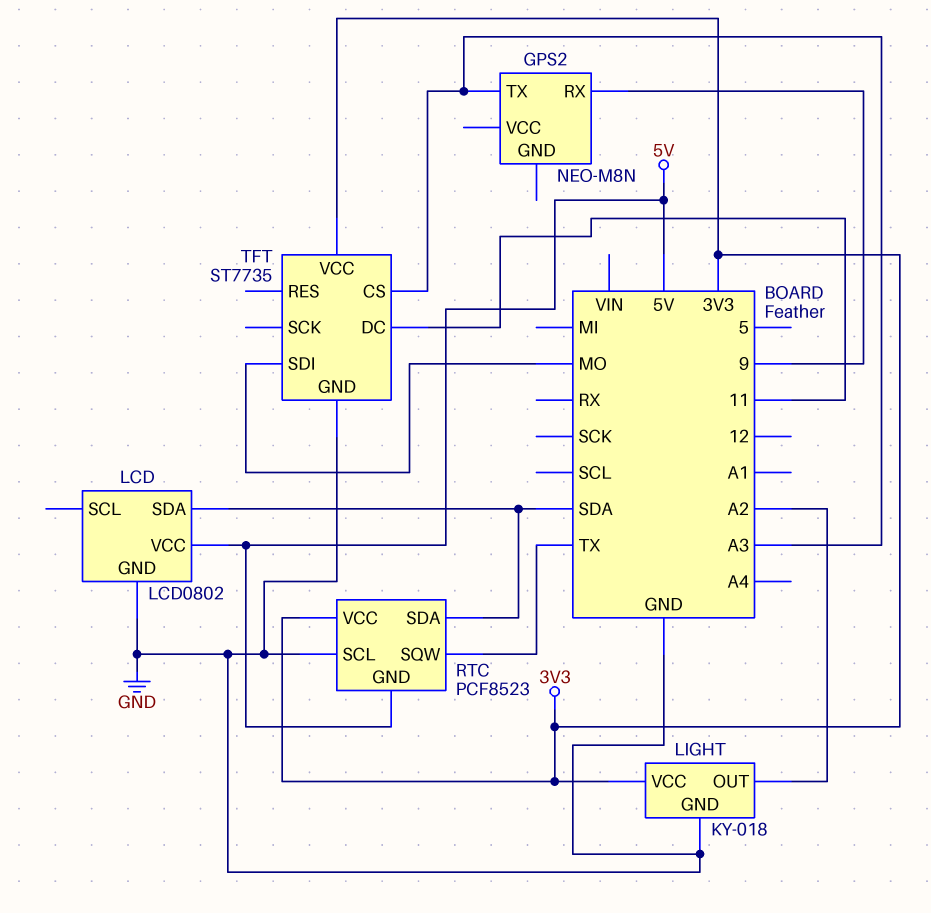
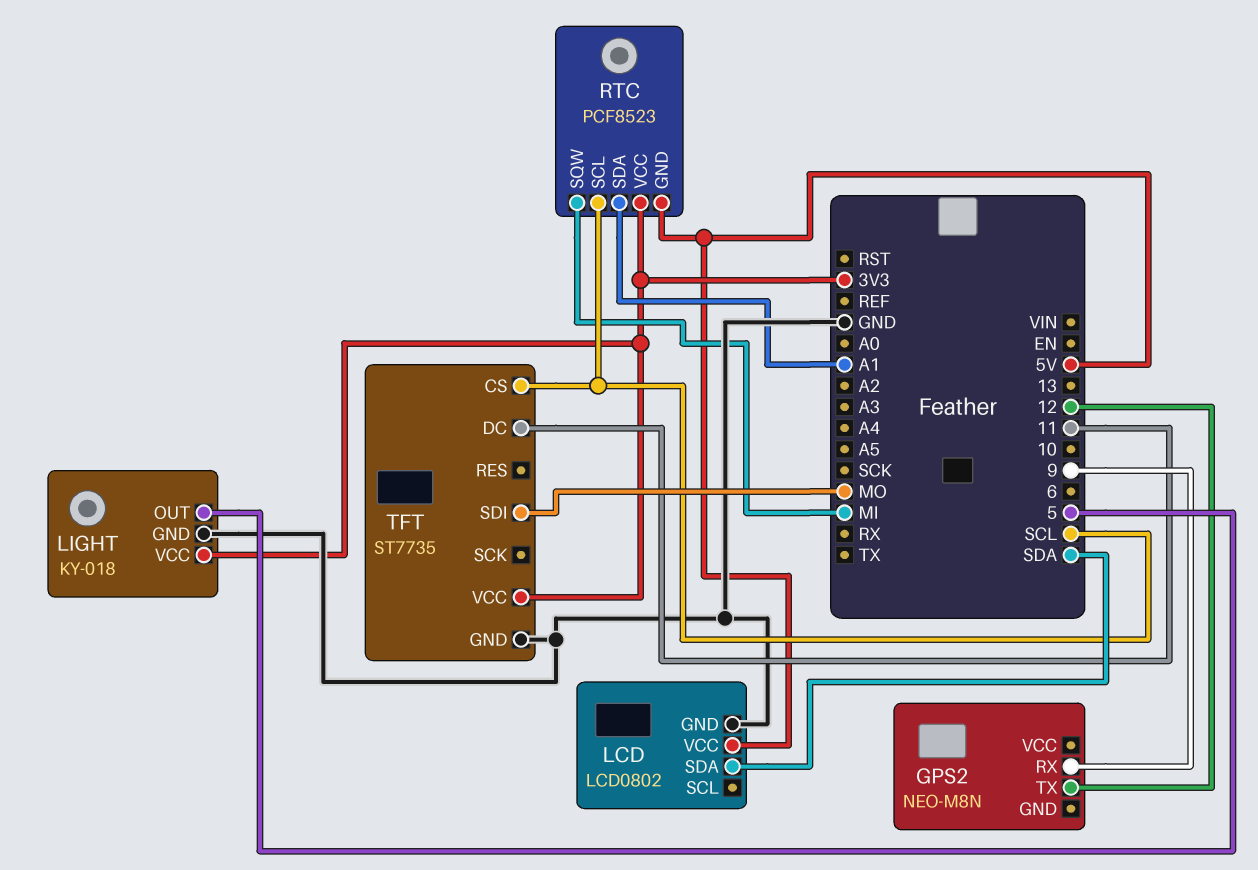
GPS2 pin TX: A3 -> 12
LIGHT pin OUT: A2 -> 5
RTC pin SCL: GND -> SCL
RTC pin SDA: SDA -> A1
RTC pin SQW: TX -> MI
TFT pin CS: A3 -> SCL

